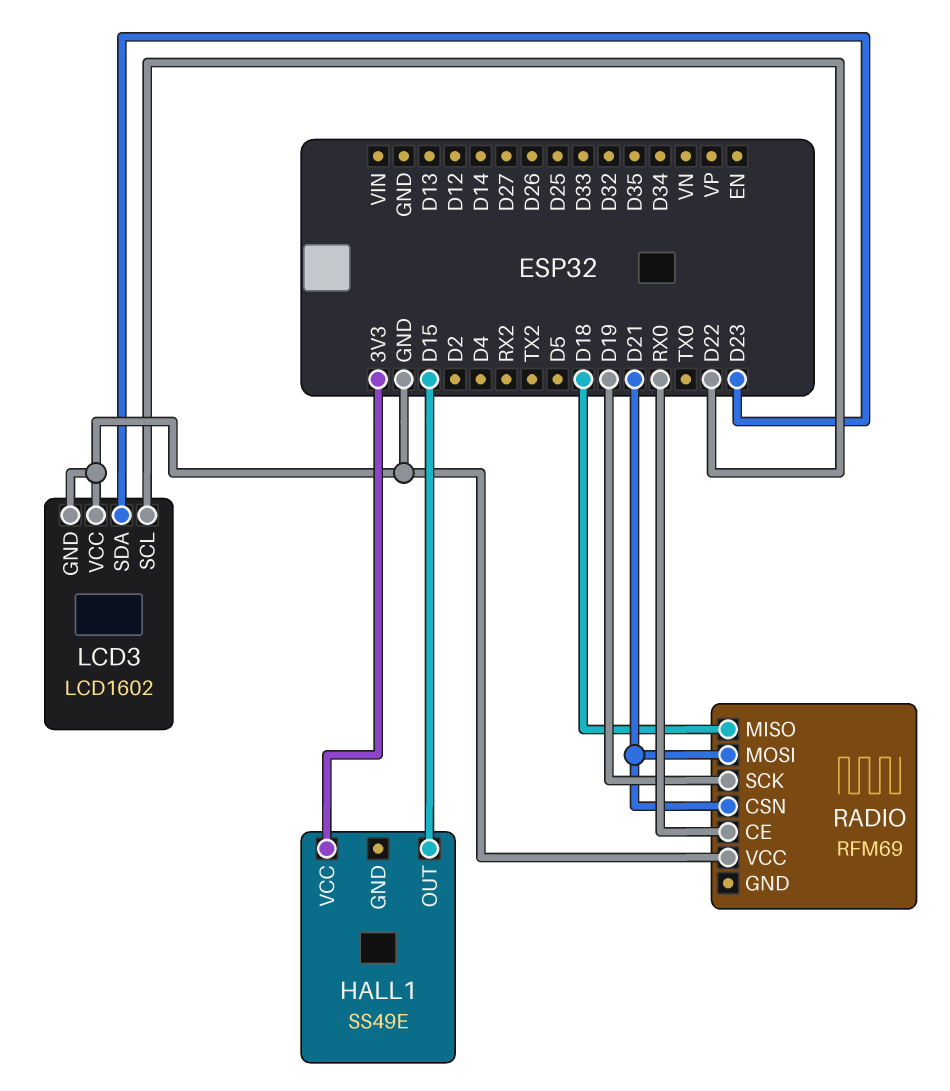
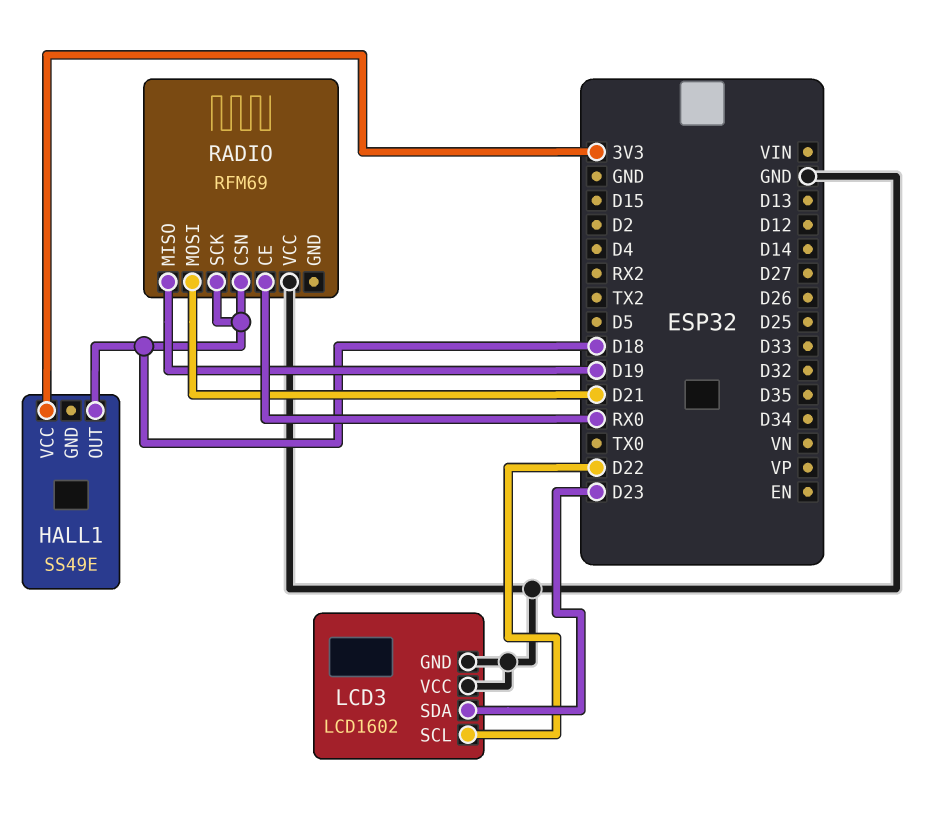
HALL1 pin OUT: D15 -> D18
RADIO pin CSN: D21 -> D18
RADIO pin MISO: D18 -> D19
RADIO pin SCK: D19 -> D18

